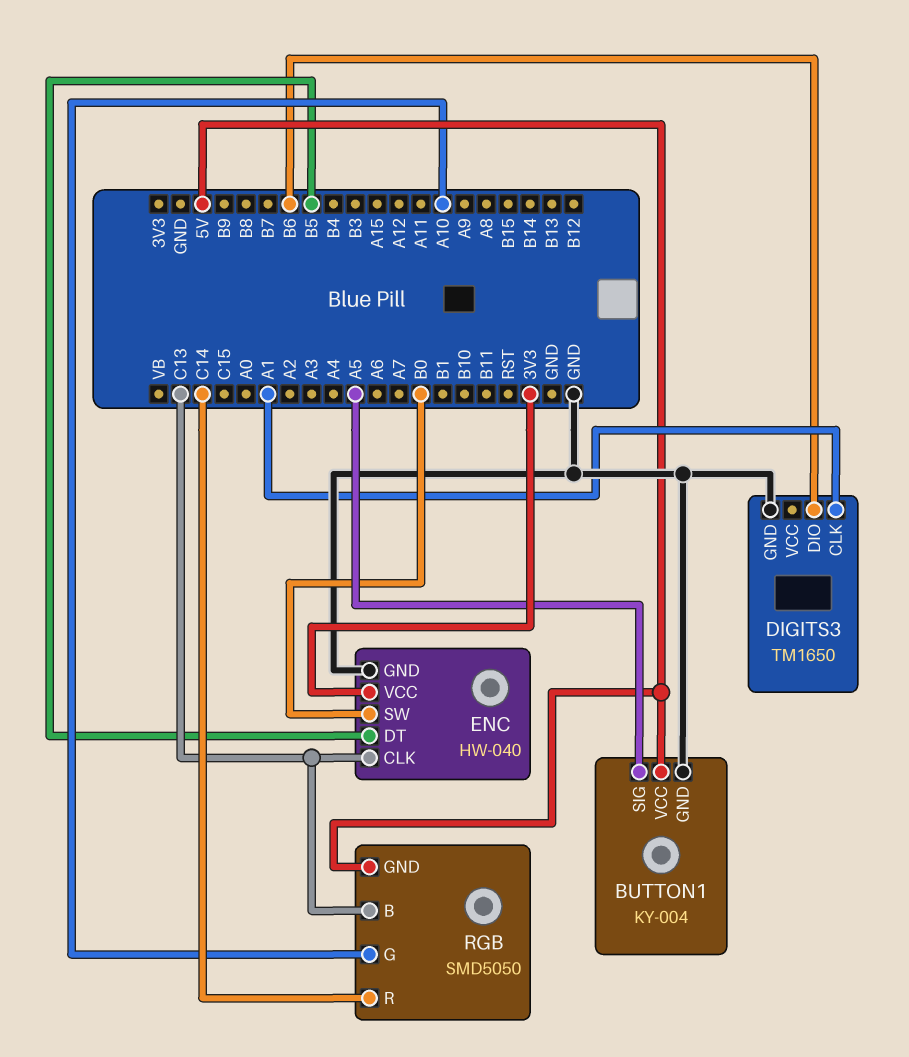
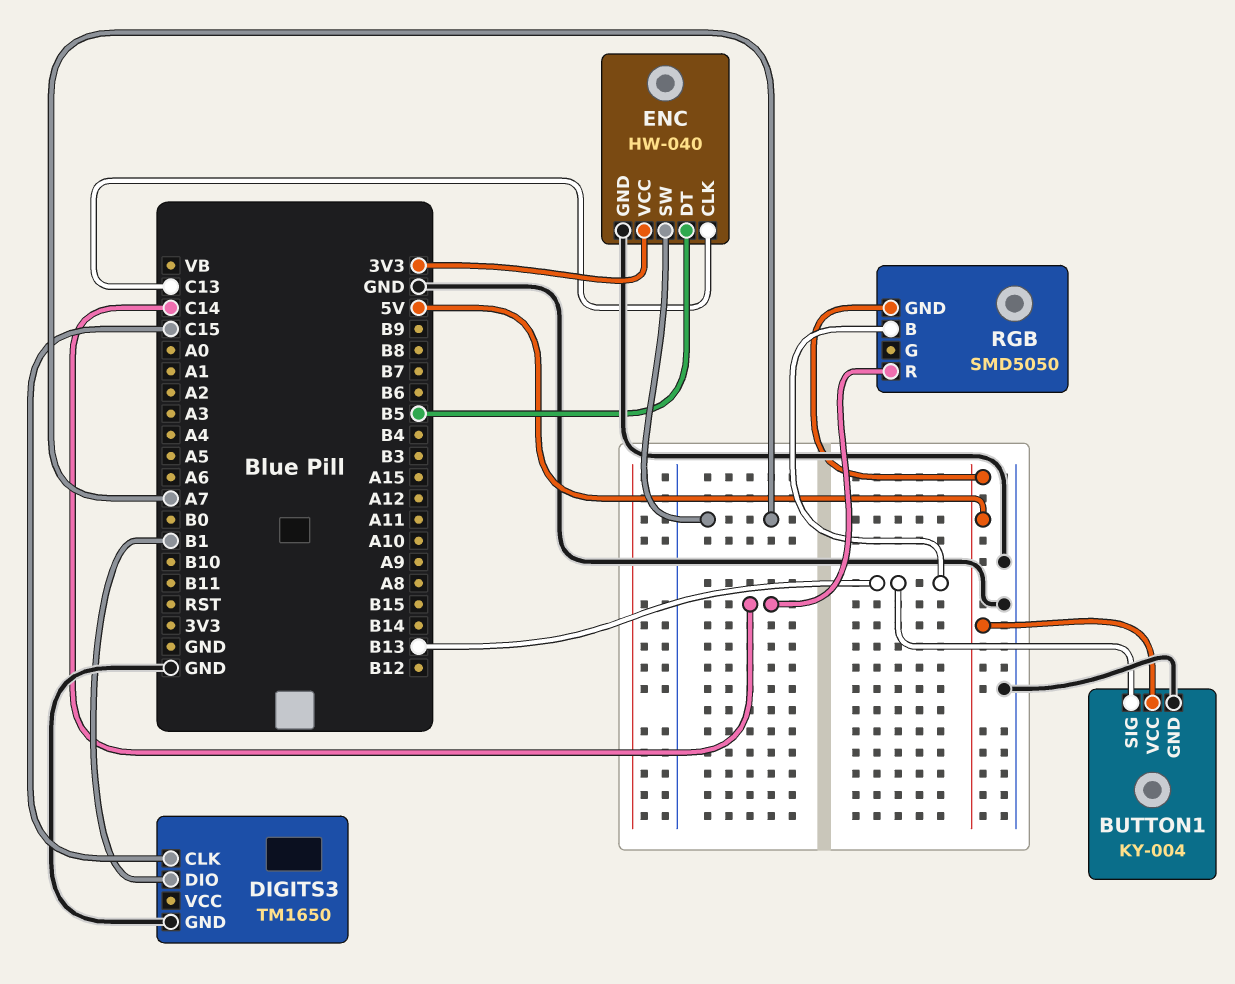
BUTTON1 pin SIG: A5 -> B13
DIGITS3 pin CLK: A1 -> C15
DIGITS3 pin DIO: B6 -> B1
ENC pin SW: B0 -> A7
RGB pin B: C13 -> B13
RGB pin G: A10 -> none

